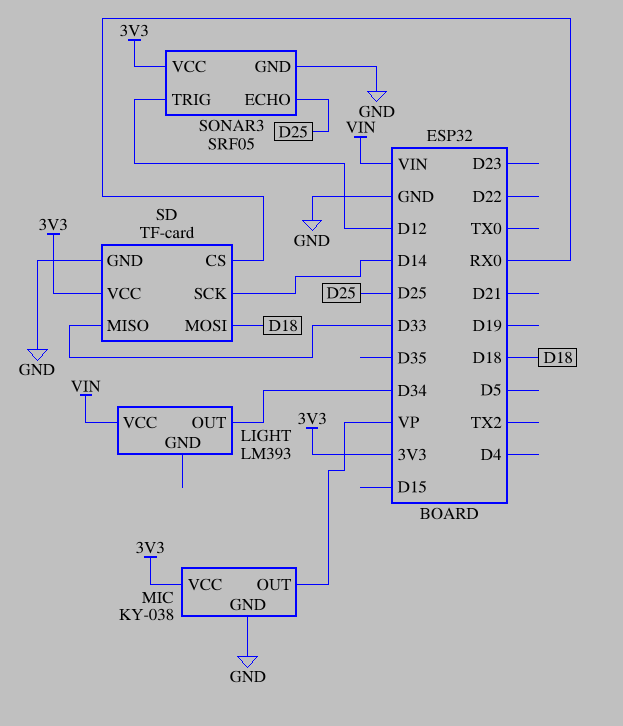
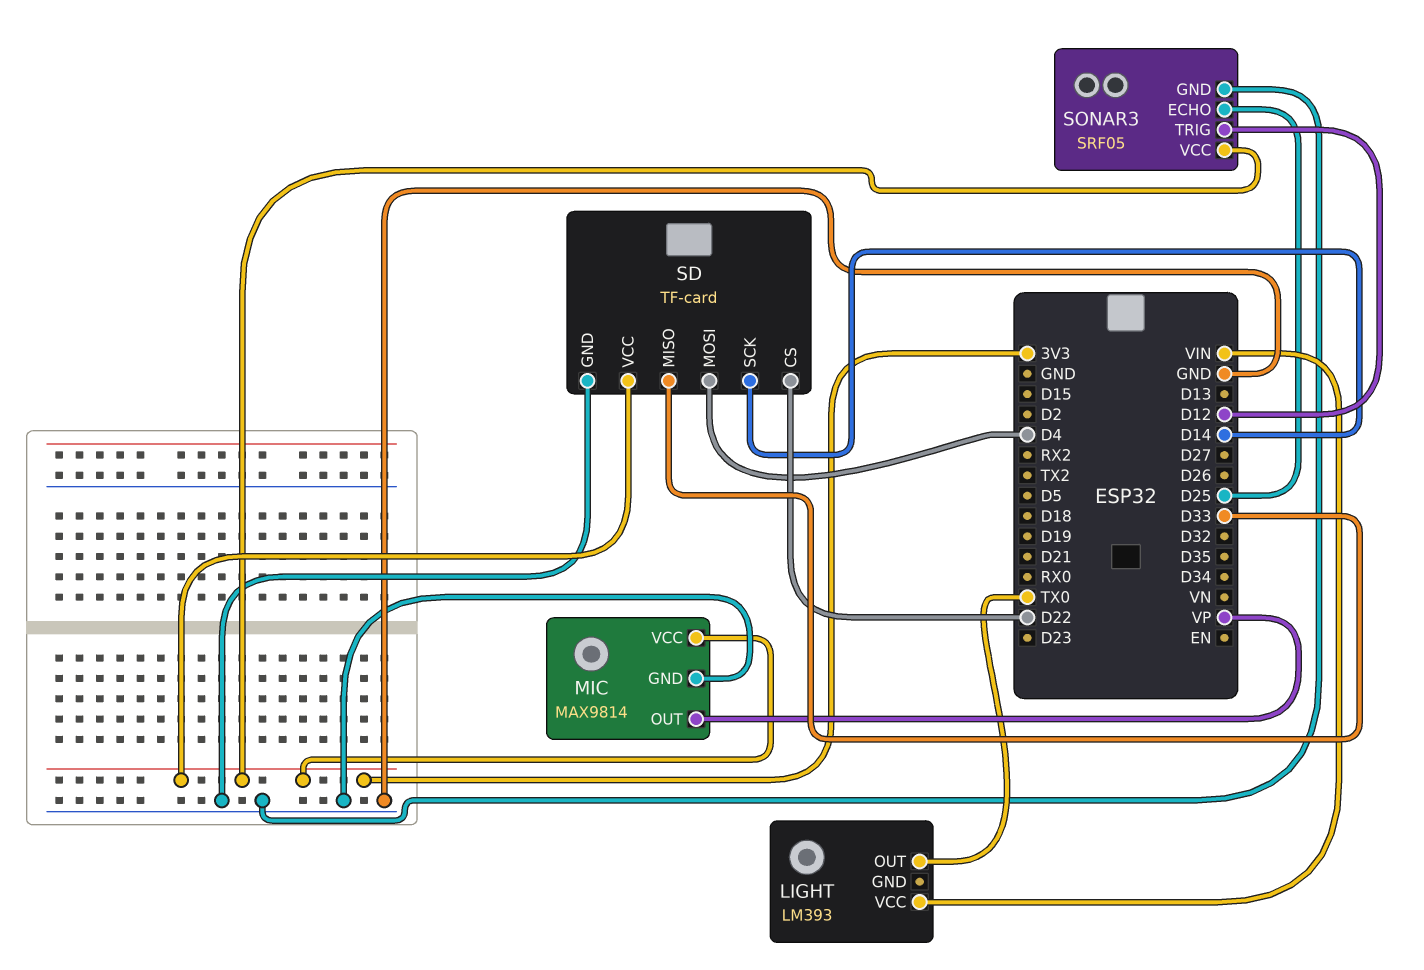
LIGHT pin OUT: D34 -> TX0
MIC: KY-038 -> MAX9814
SD pin CS: RX0 -> D22
SD pin MOSI: D18 -> D4

